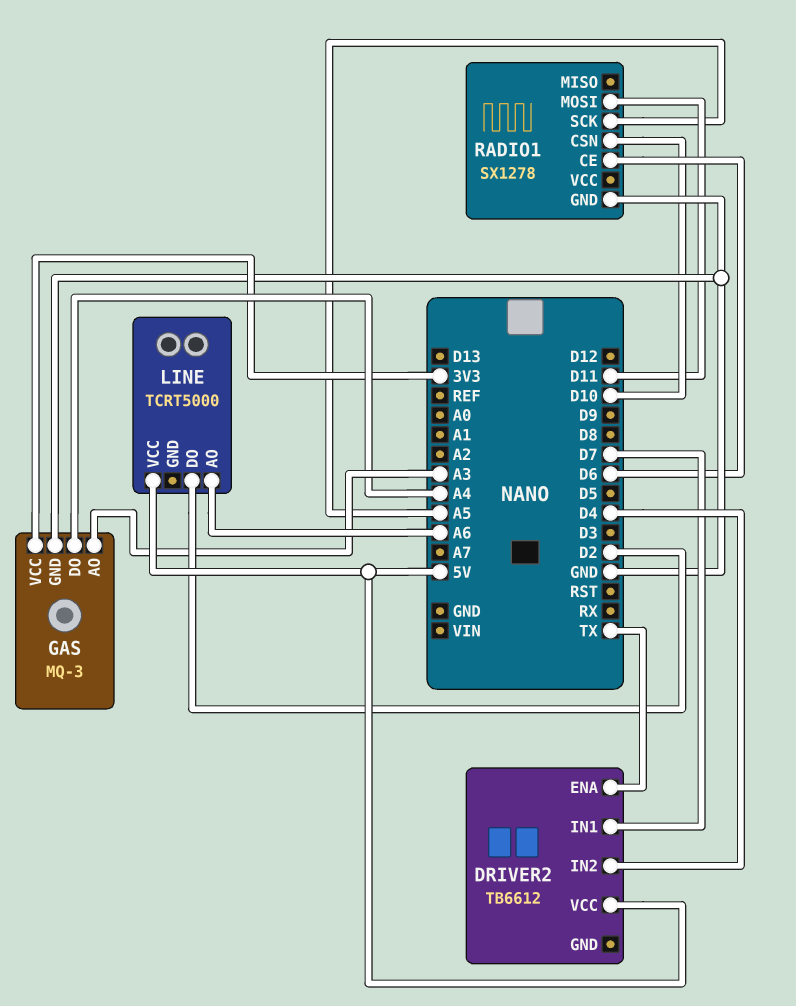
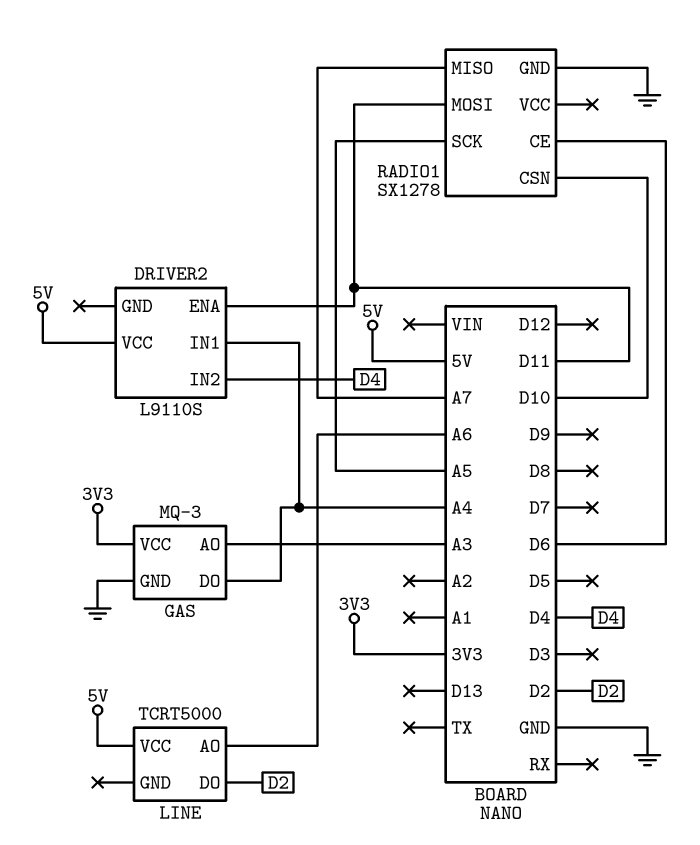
DRIVER2: TB6612 -> L9110S
DRIVER2 pin ENA: TX -> D11
DRIVER2 pin IN1: D7 -> A4
RADIO1 pin MISO: none -> A7

